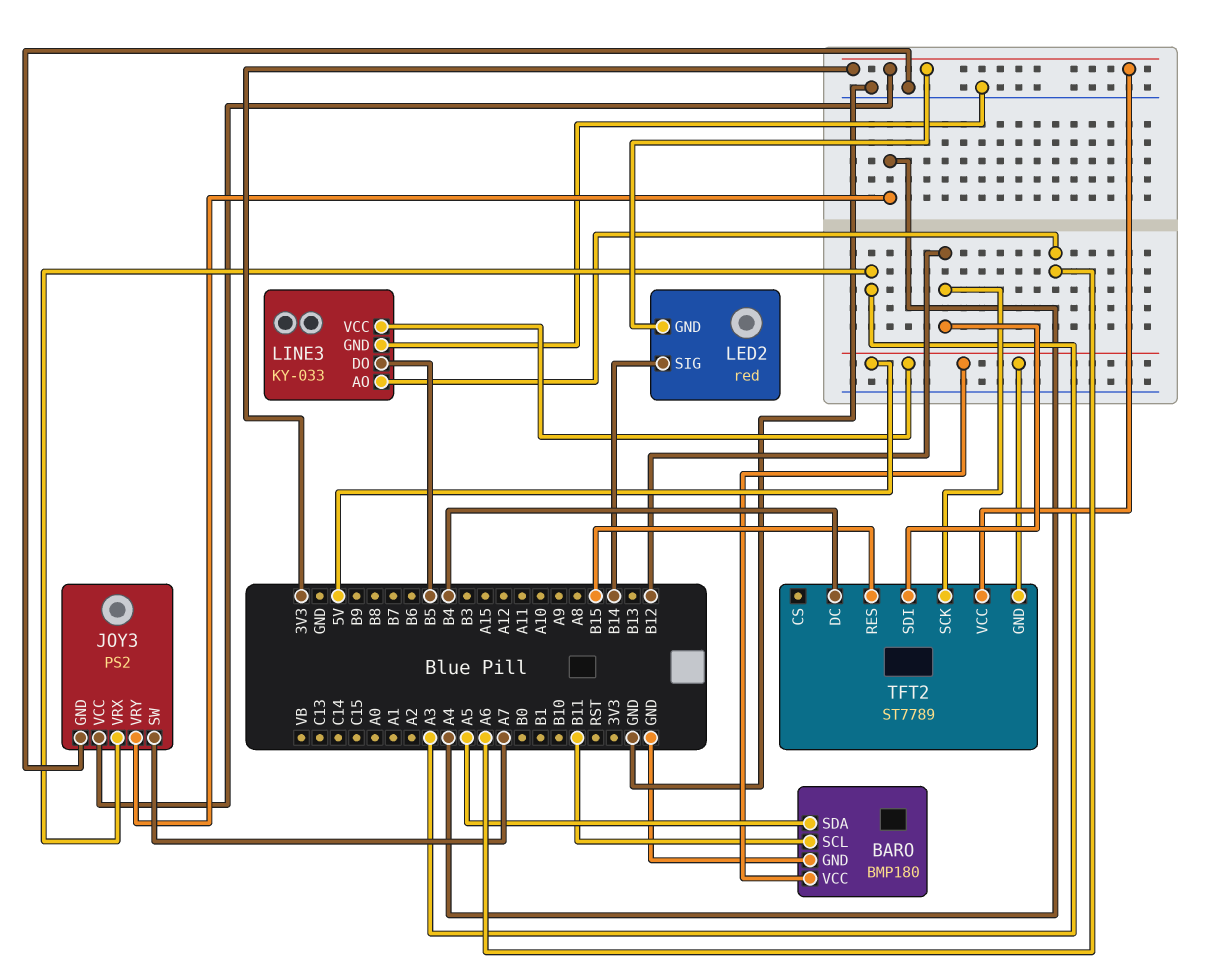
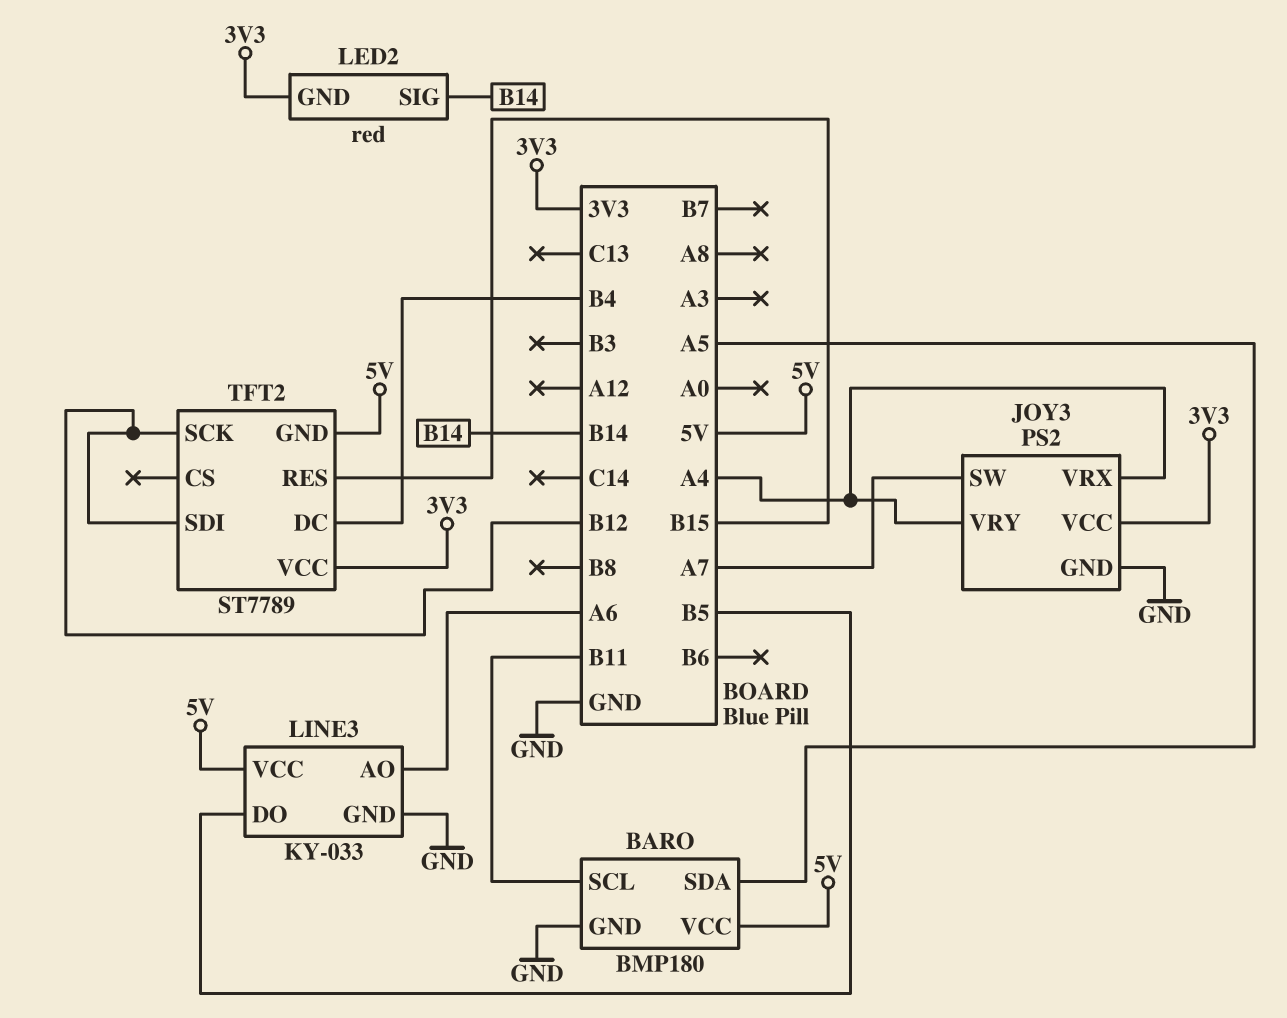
JOY3 pin VRX: A3 -> A4

